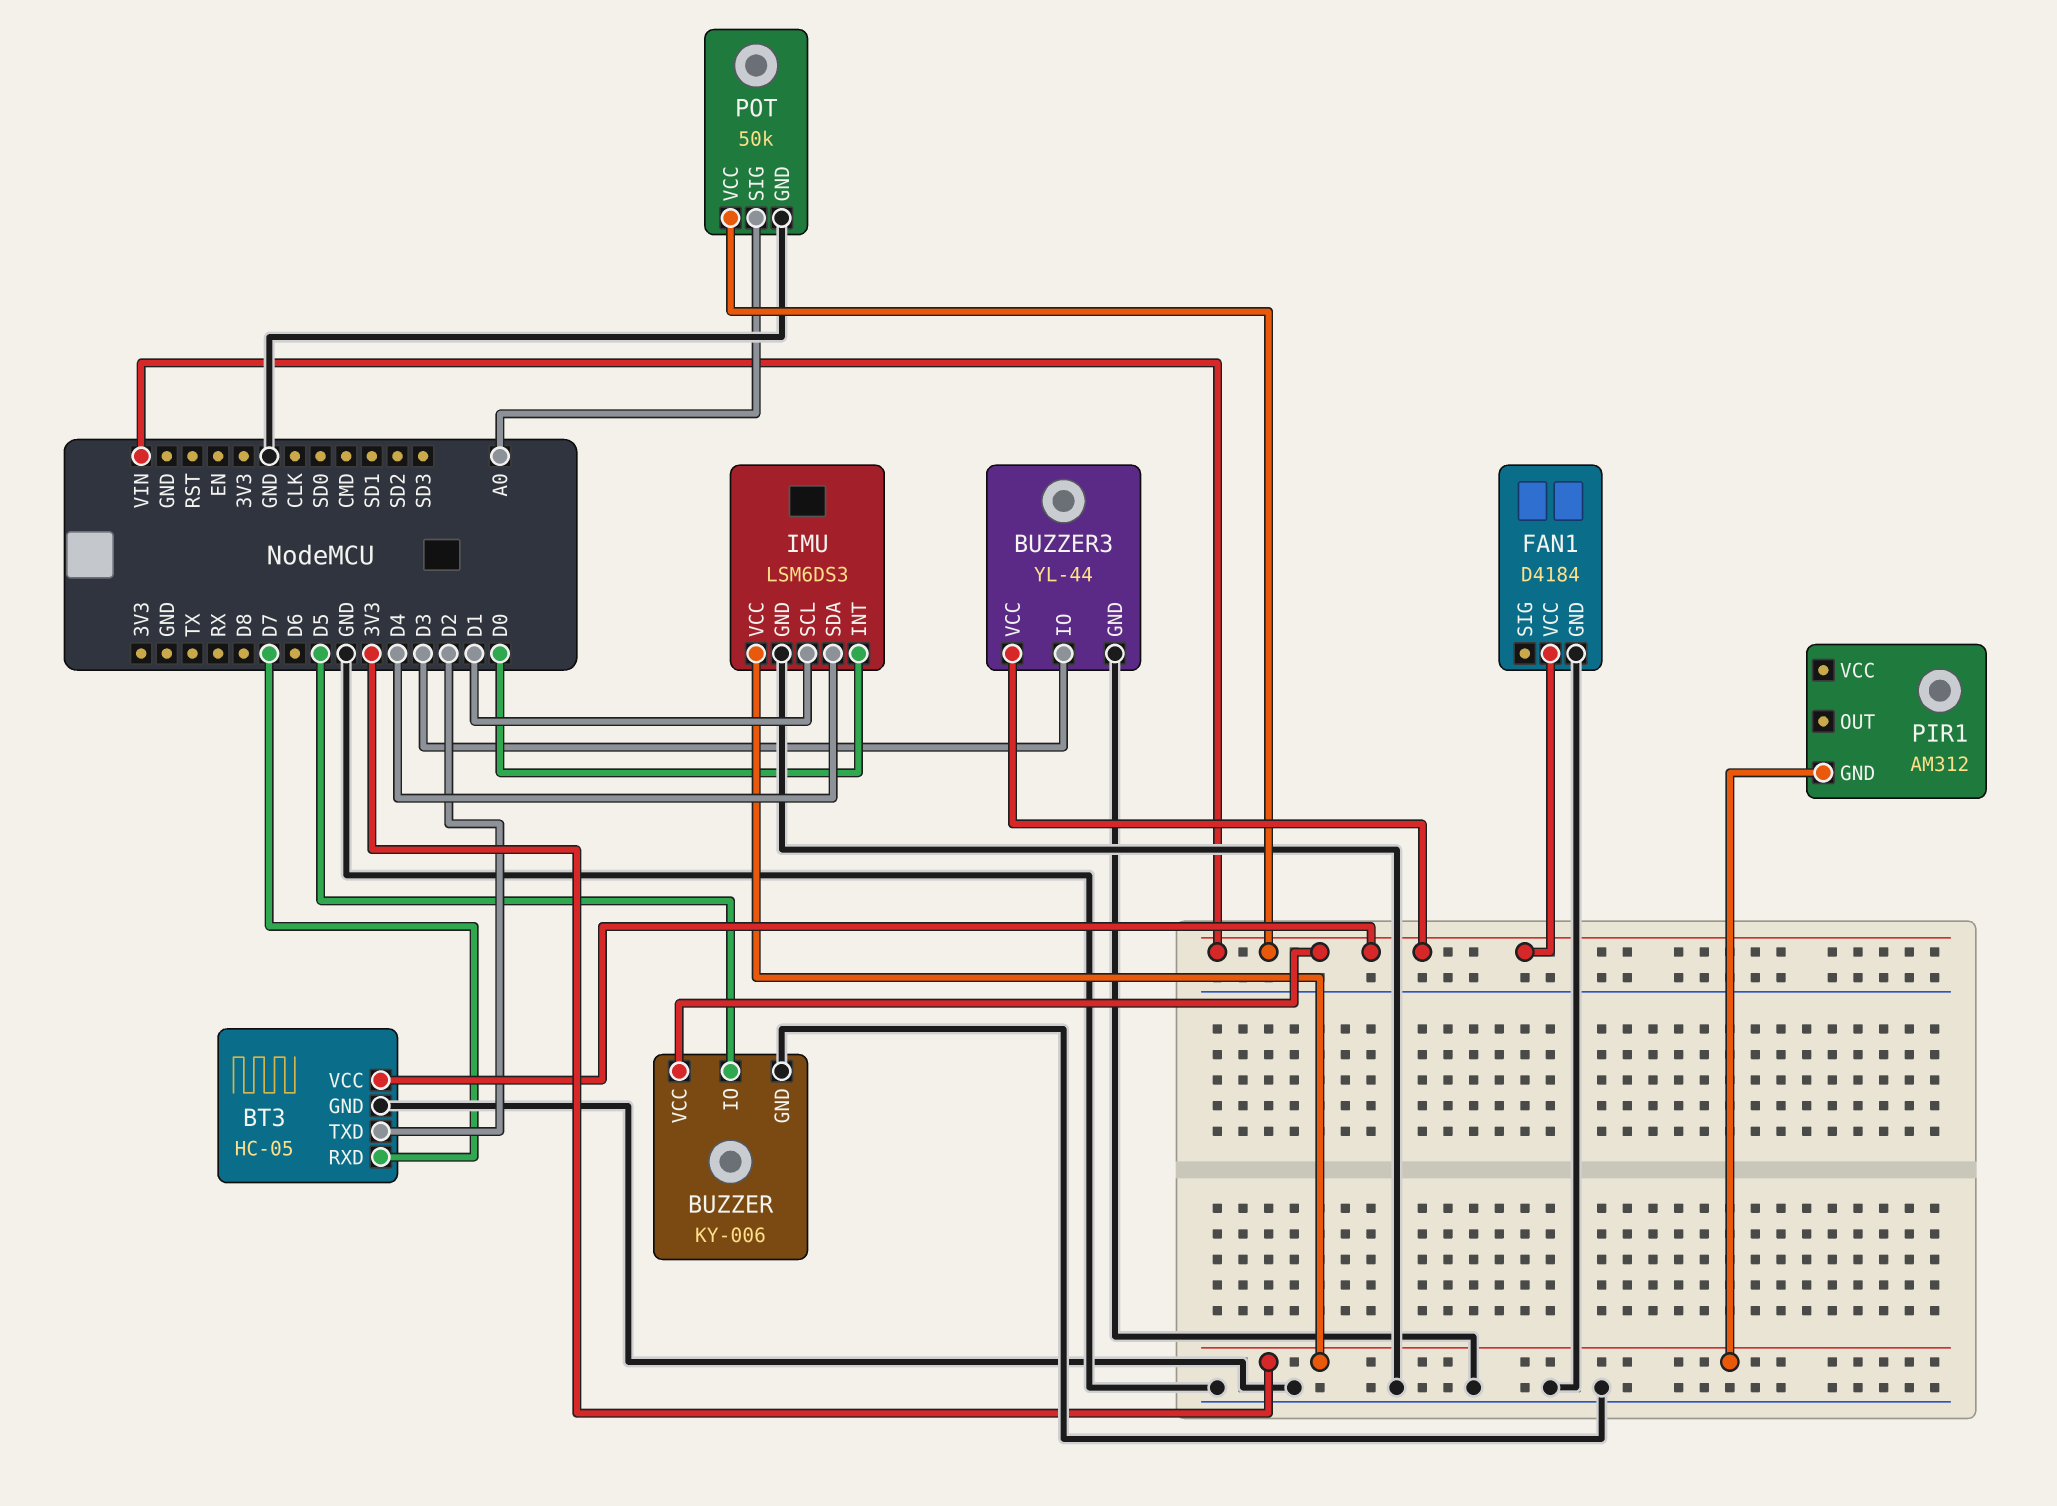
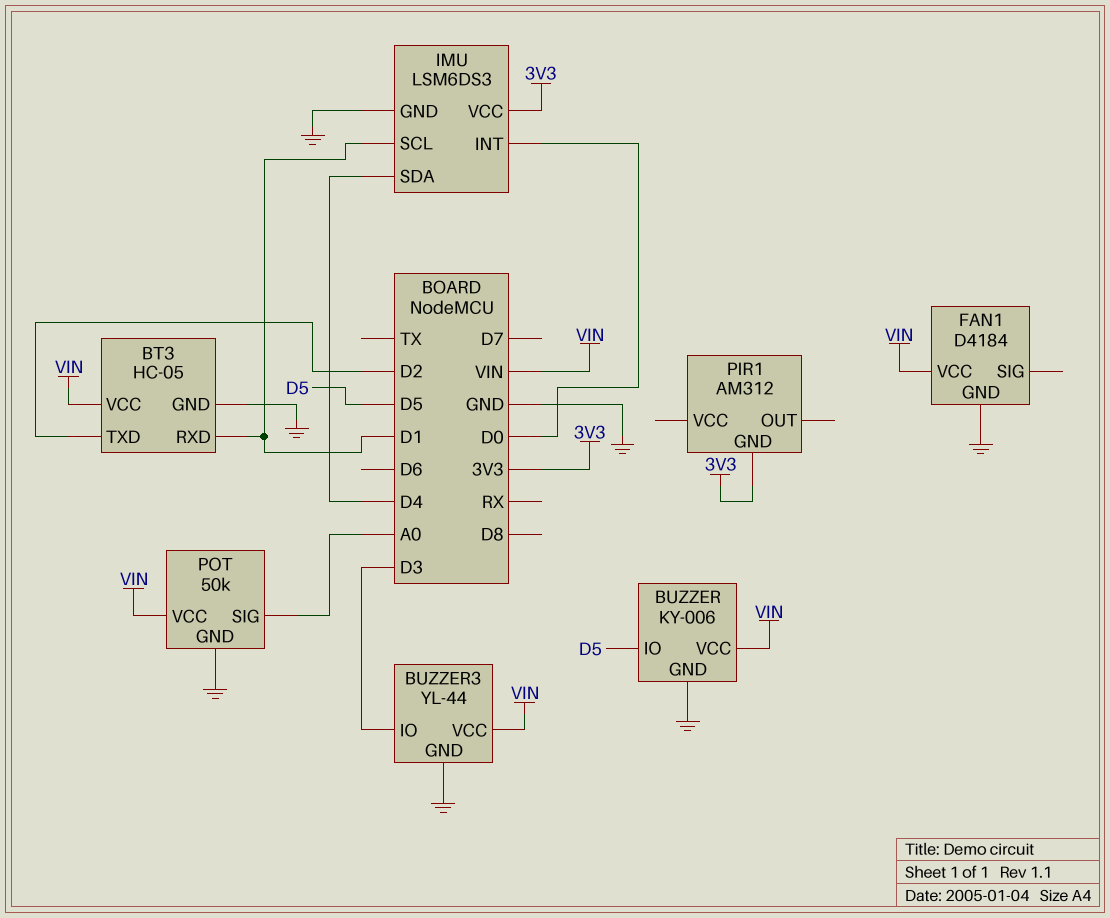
BT3 pin RXD: D7 -> D1

